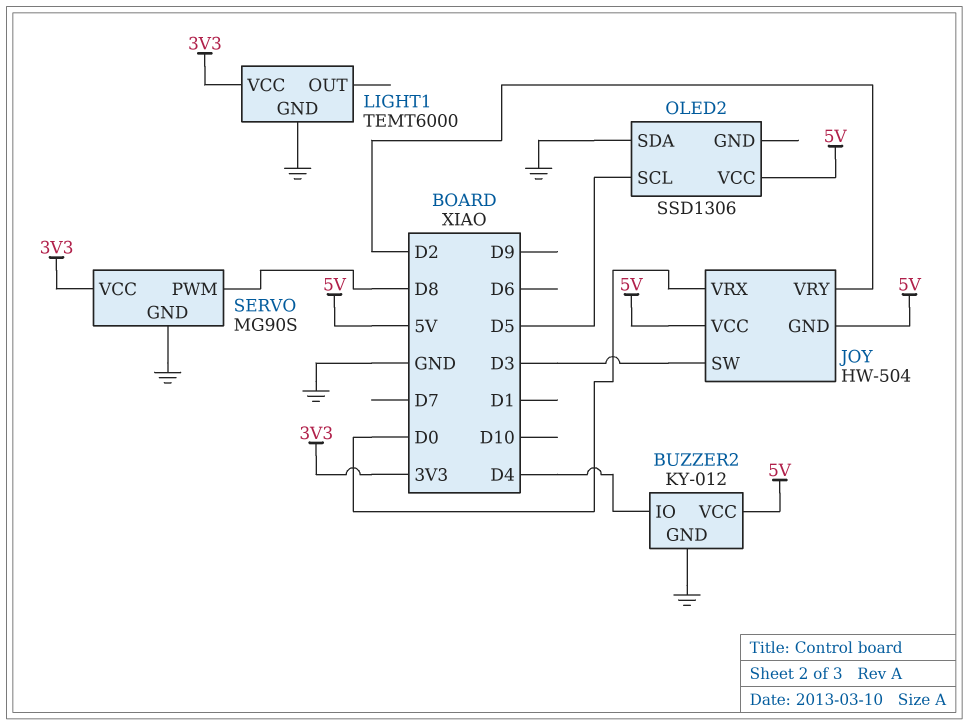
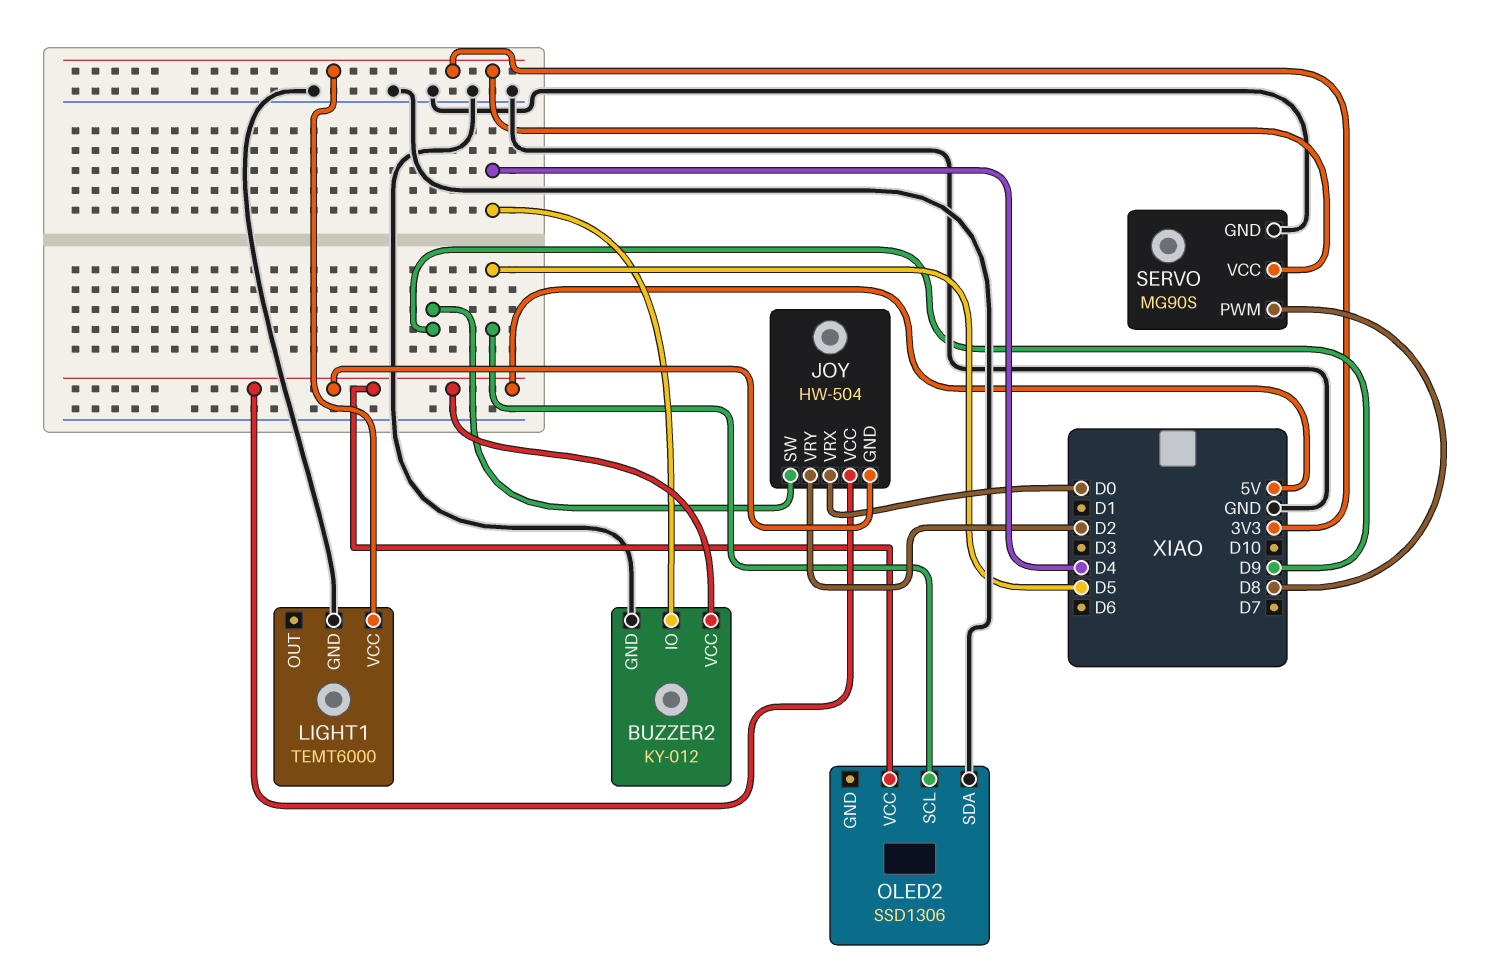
JOY pin SW: D3 -> D9

